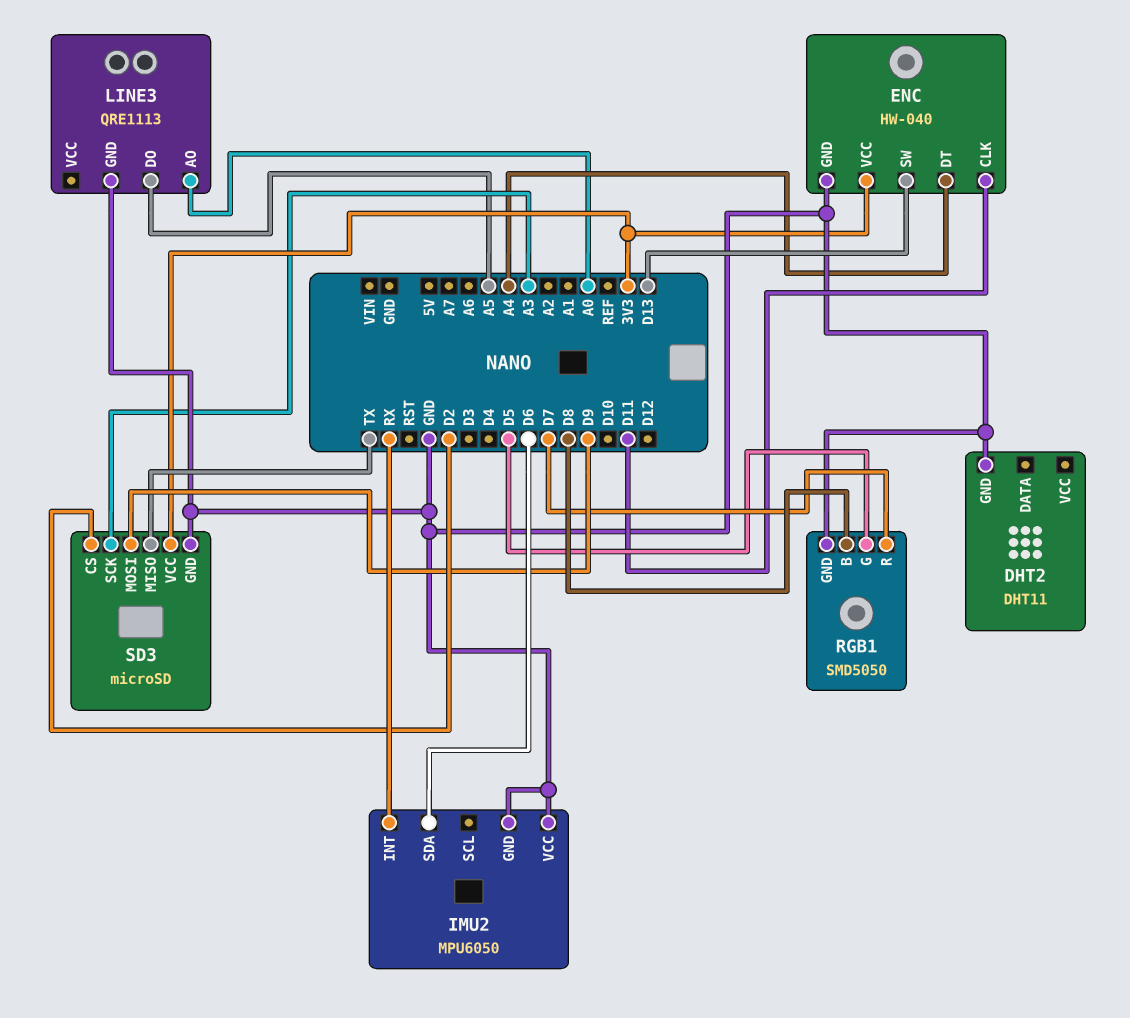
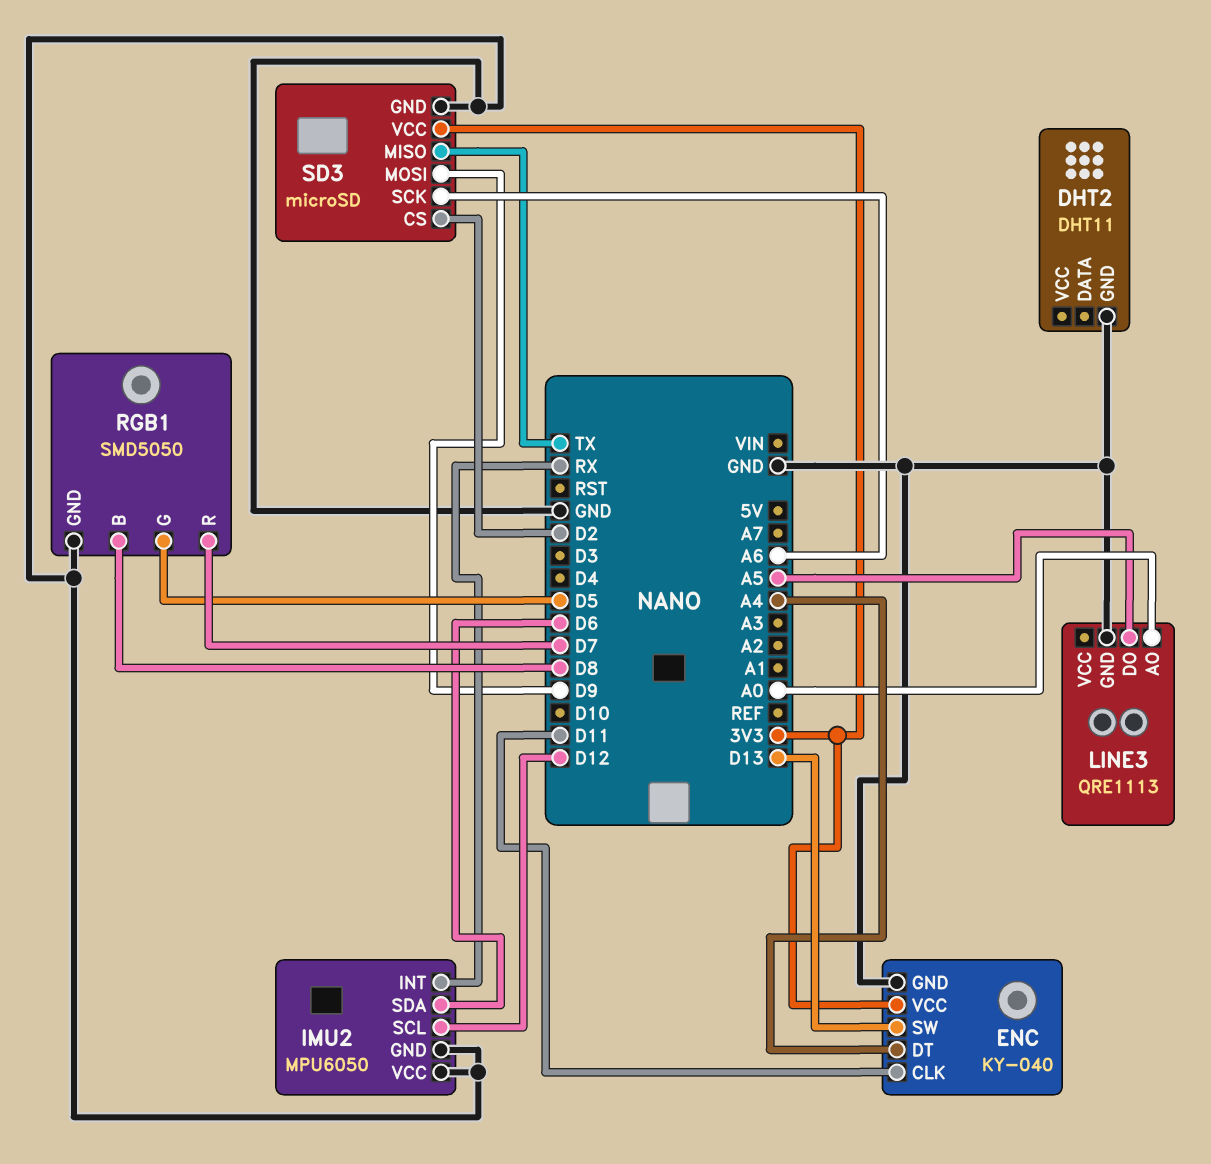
ENC: HW-040 -> KY-040
IMU2 pin SCL: none -> D12
SD3 pin SCK: A3 -> A6

